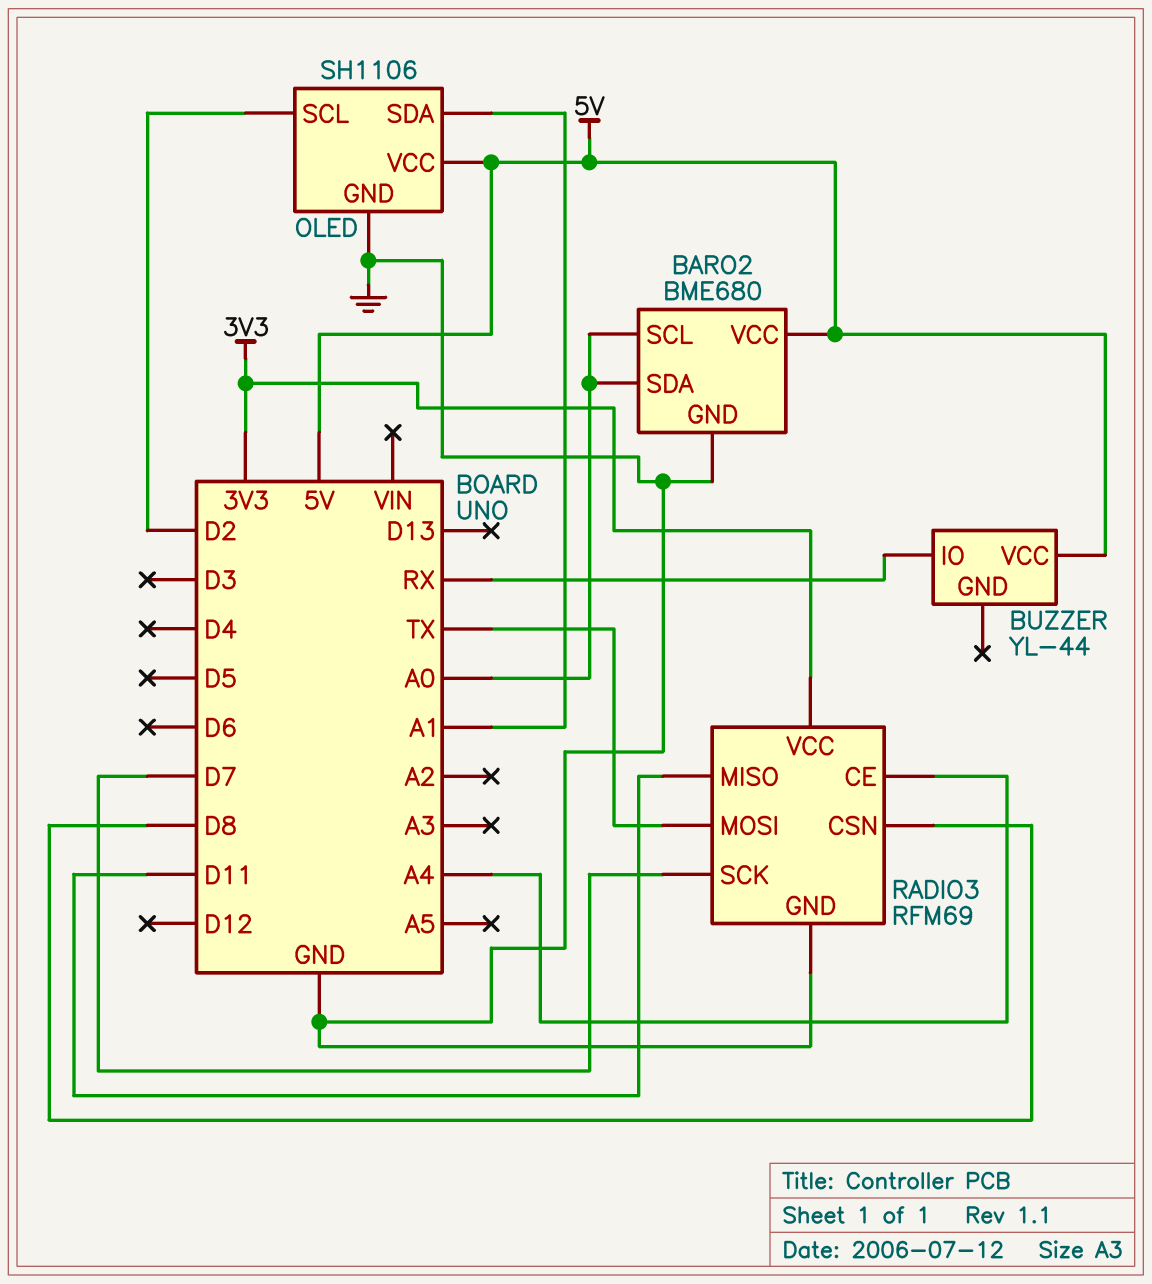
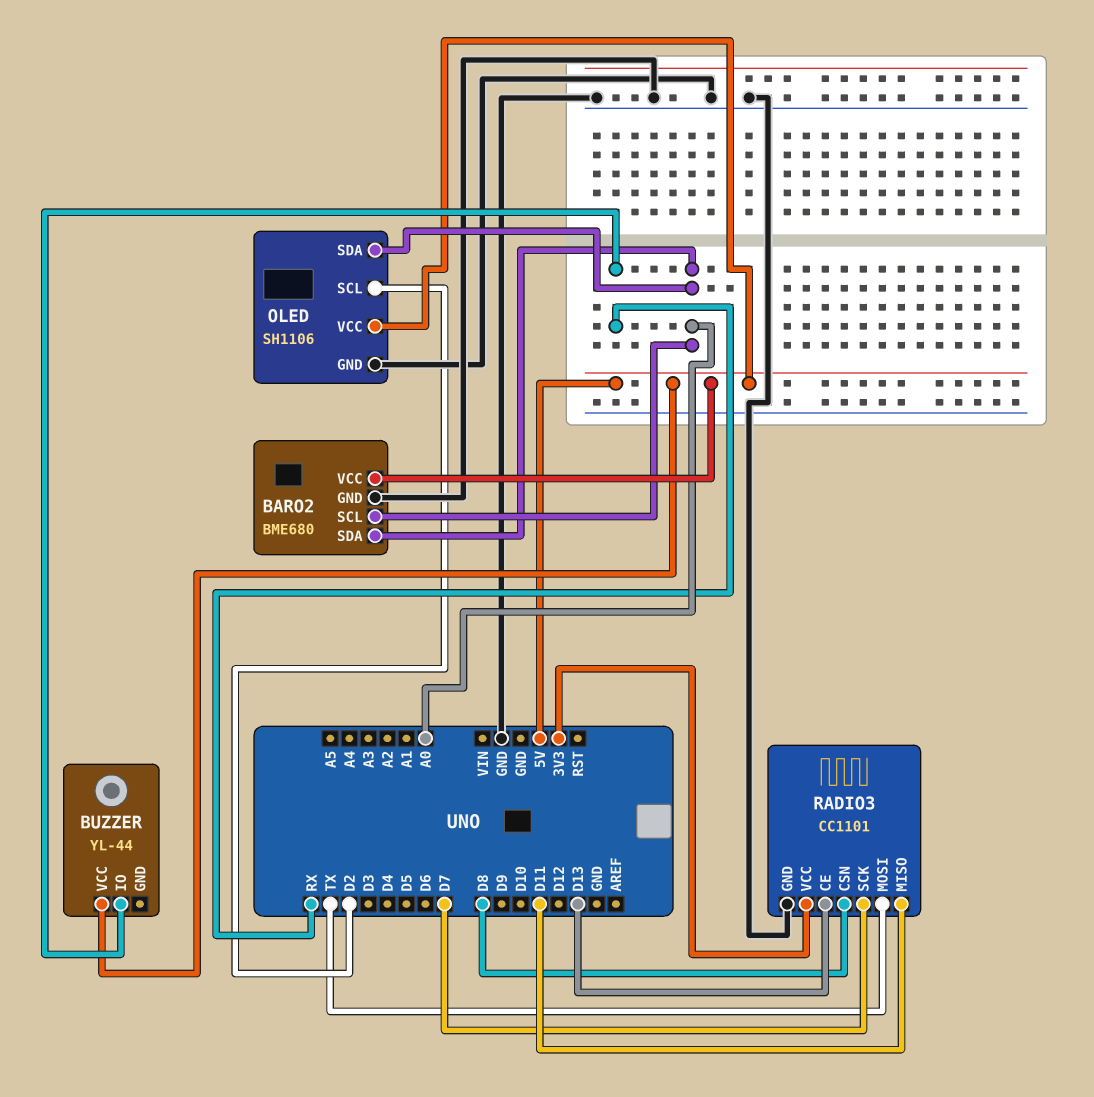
OLED pin SDA: A1 -> A0
RADIO3: RFM69 -> CC1101
RADIO3 pin CE: A4 -> D13

